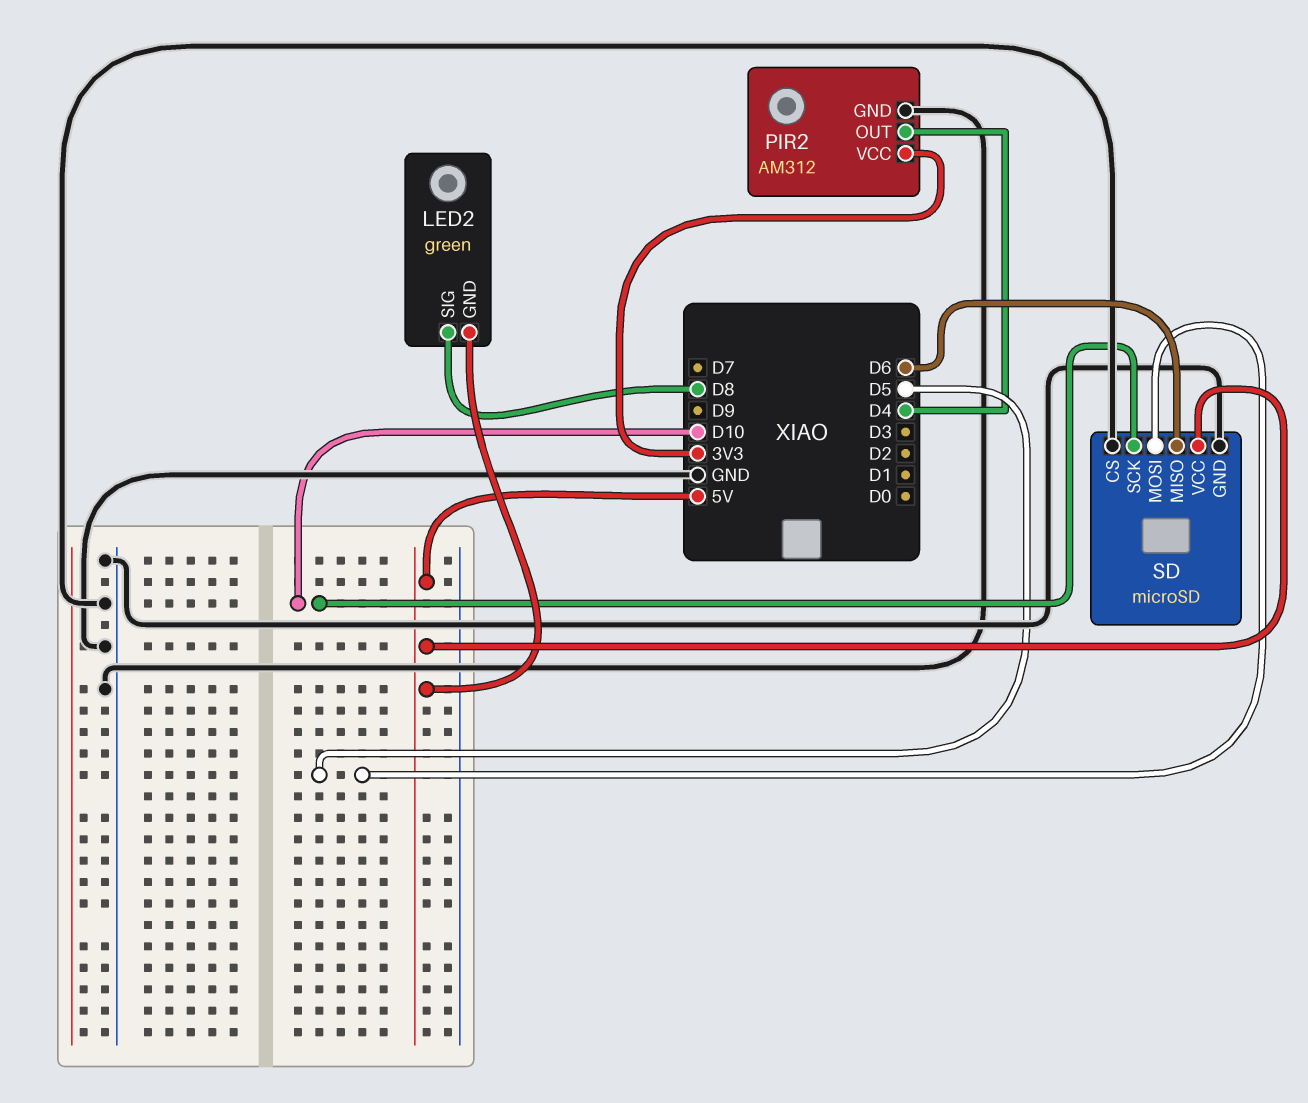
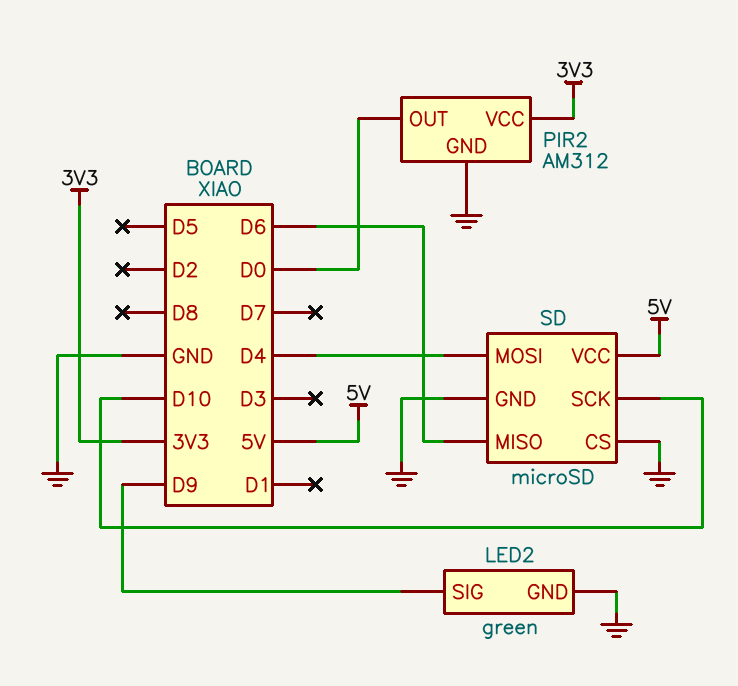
LED2 pin GND: 5V -> GND
LED2 pin SIG: D8 -> D9
PIR2 pin OUT: D4 -> D0
SD pin MOSI: D5 -> D4

